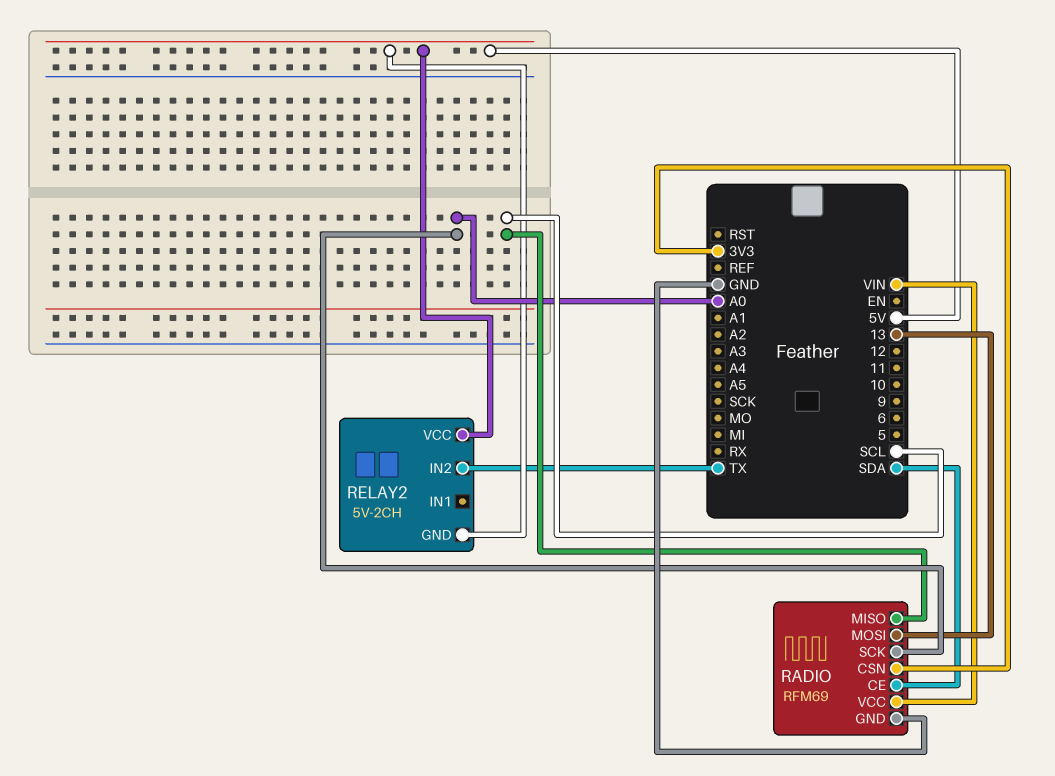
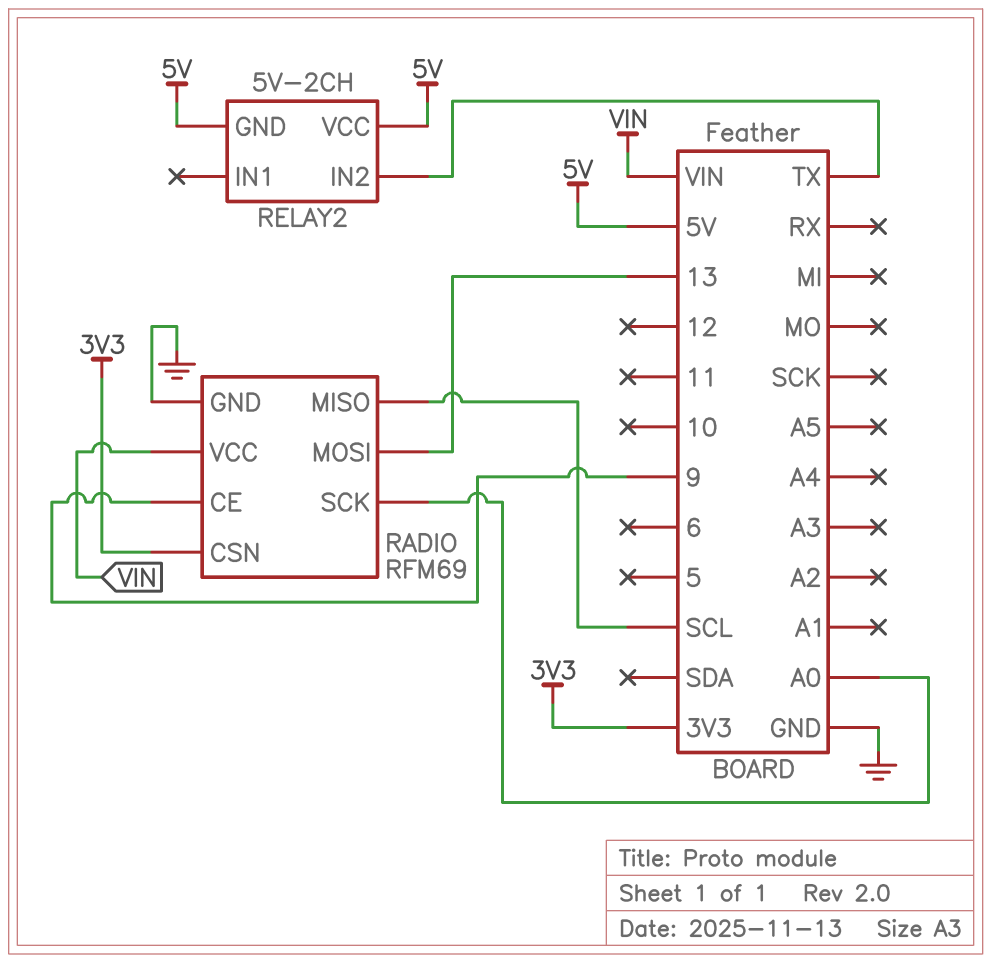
RADIO pin CE: SDA -> 9

